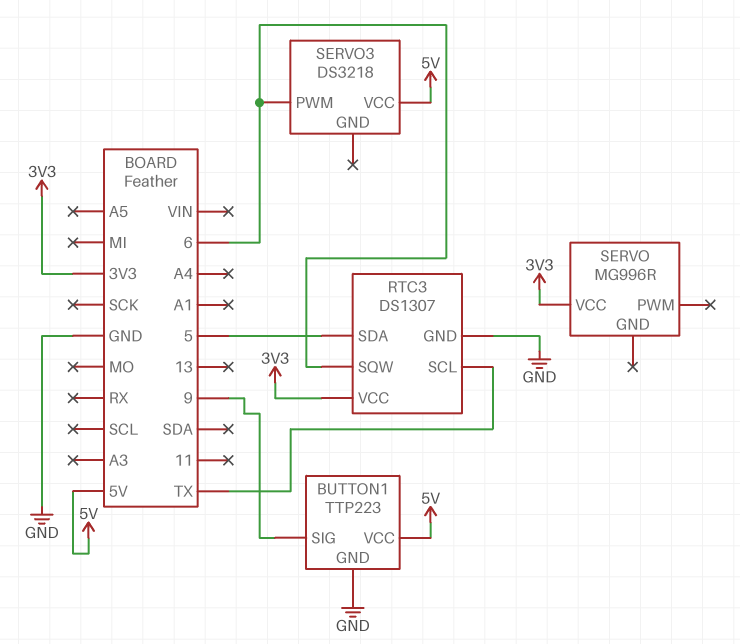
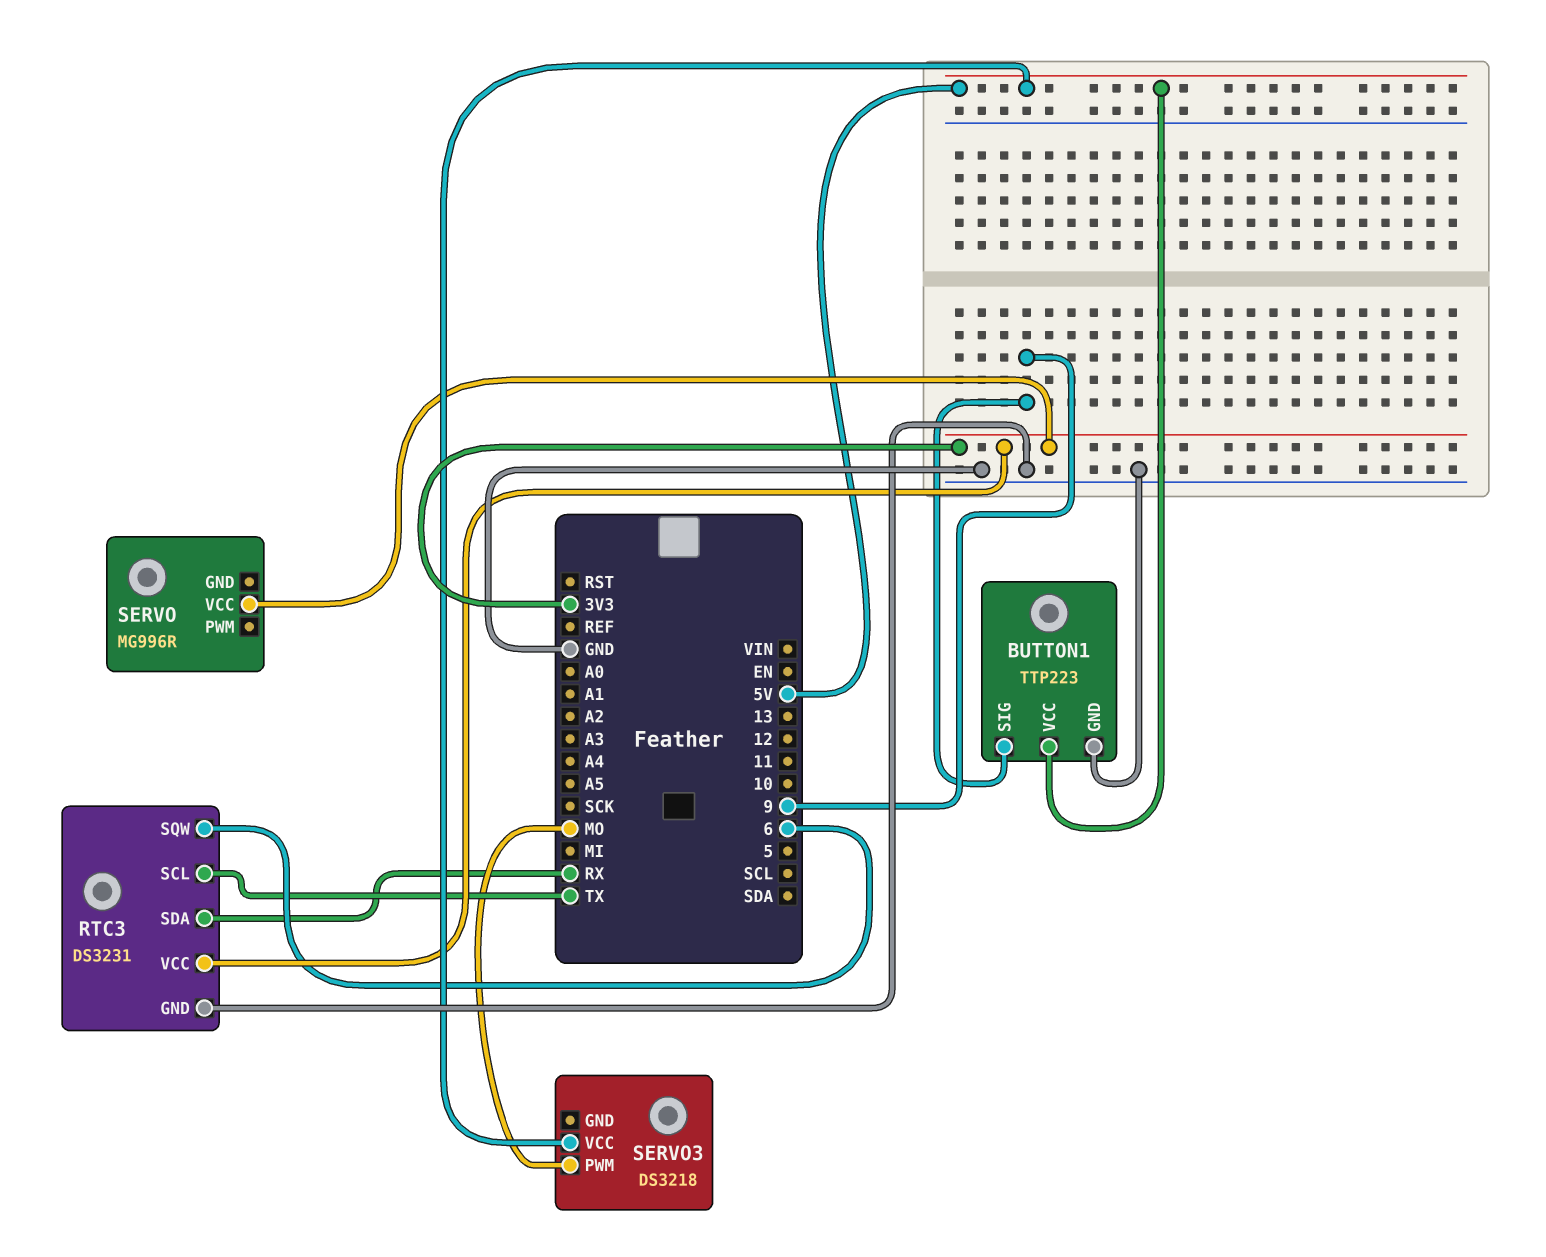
RTC3: DS1307 -> DS3231
RTC3 pin SDA: 5 -> RX
SERVO3 pin PWM: 6 -> MO

